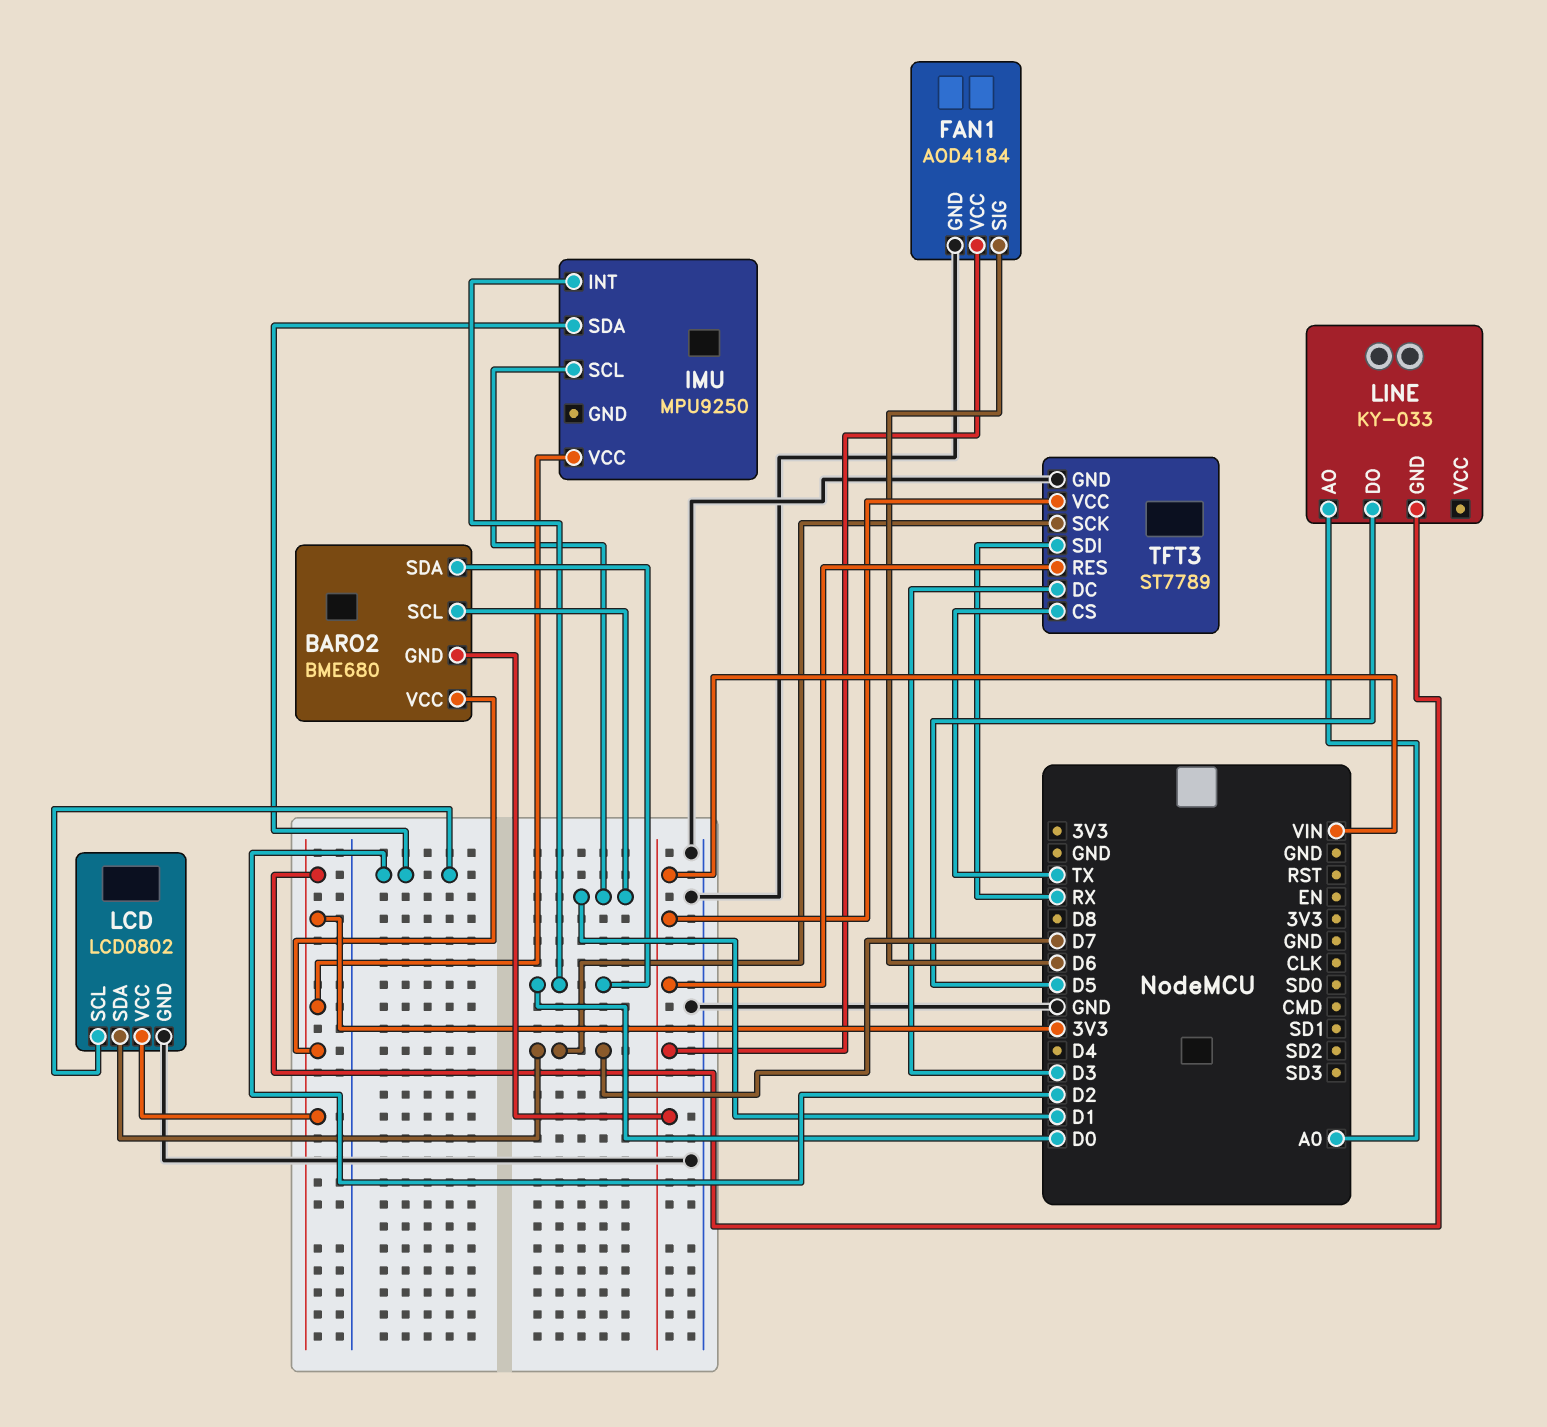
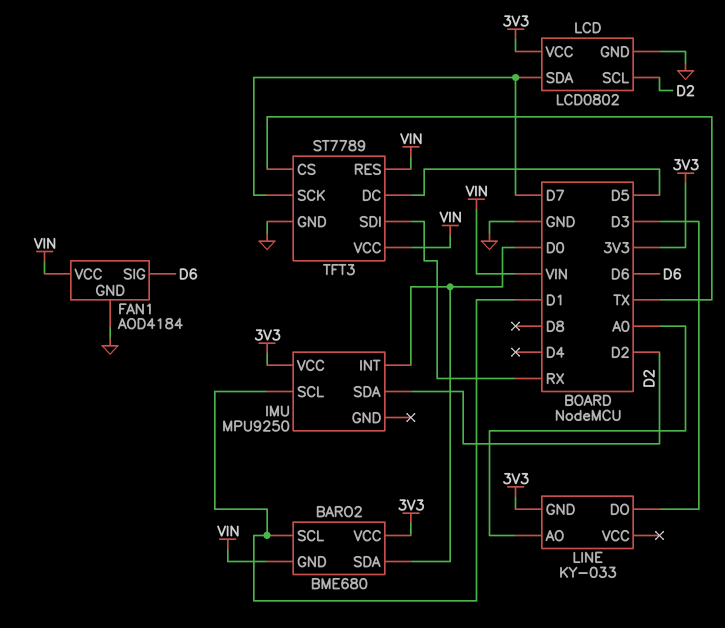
LINE pin DO: D5 -> D3
TFT3 pin DC: D3 -> D5

